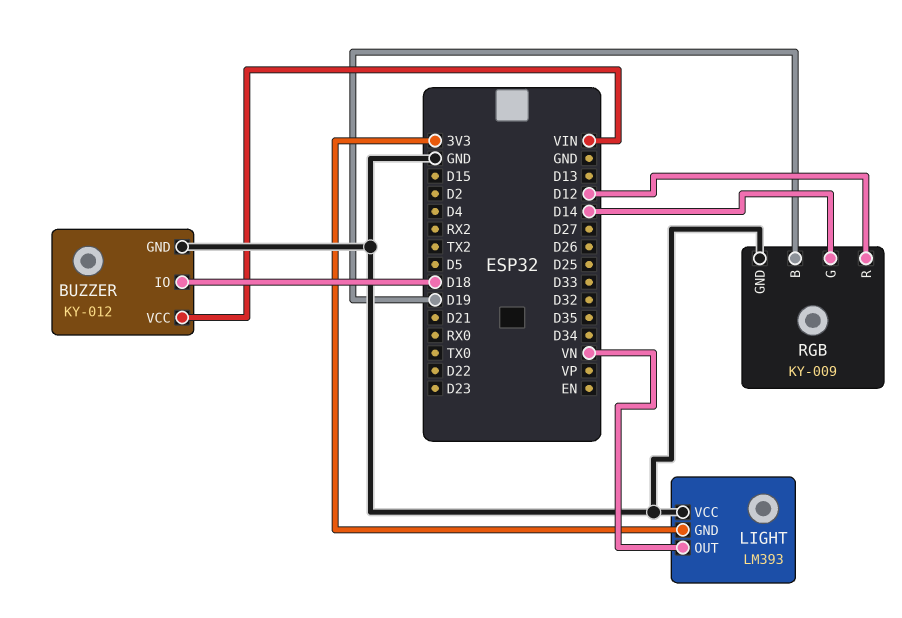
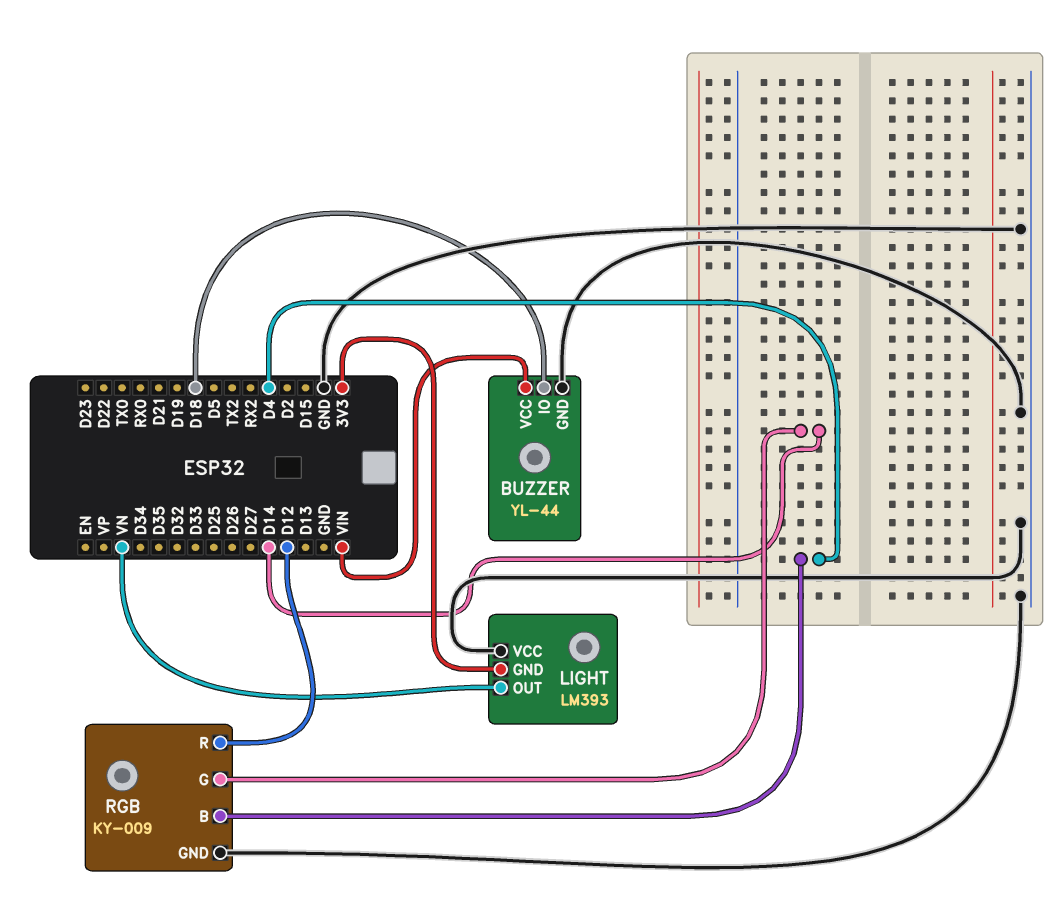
BUZZER: KY-012 -> YL-44
RGB pin B: D19 -> D4

